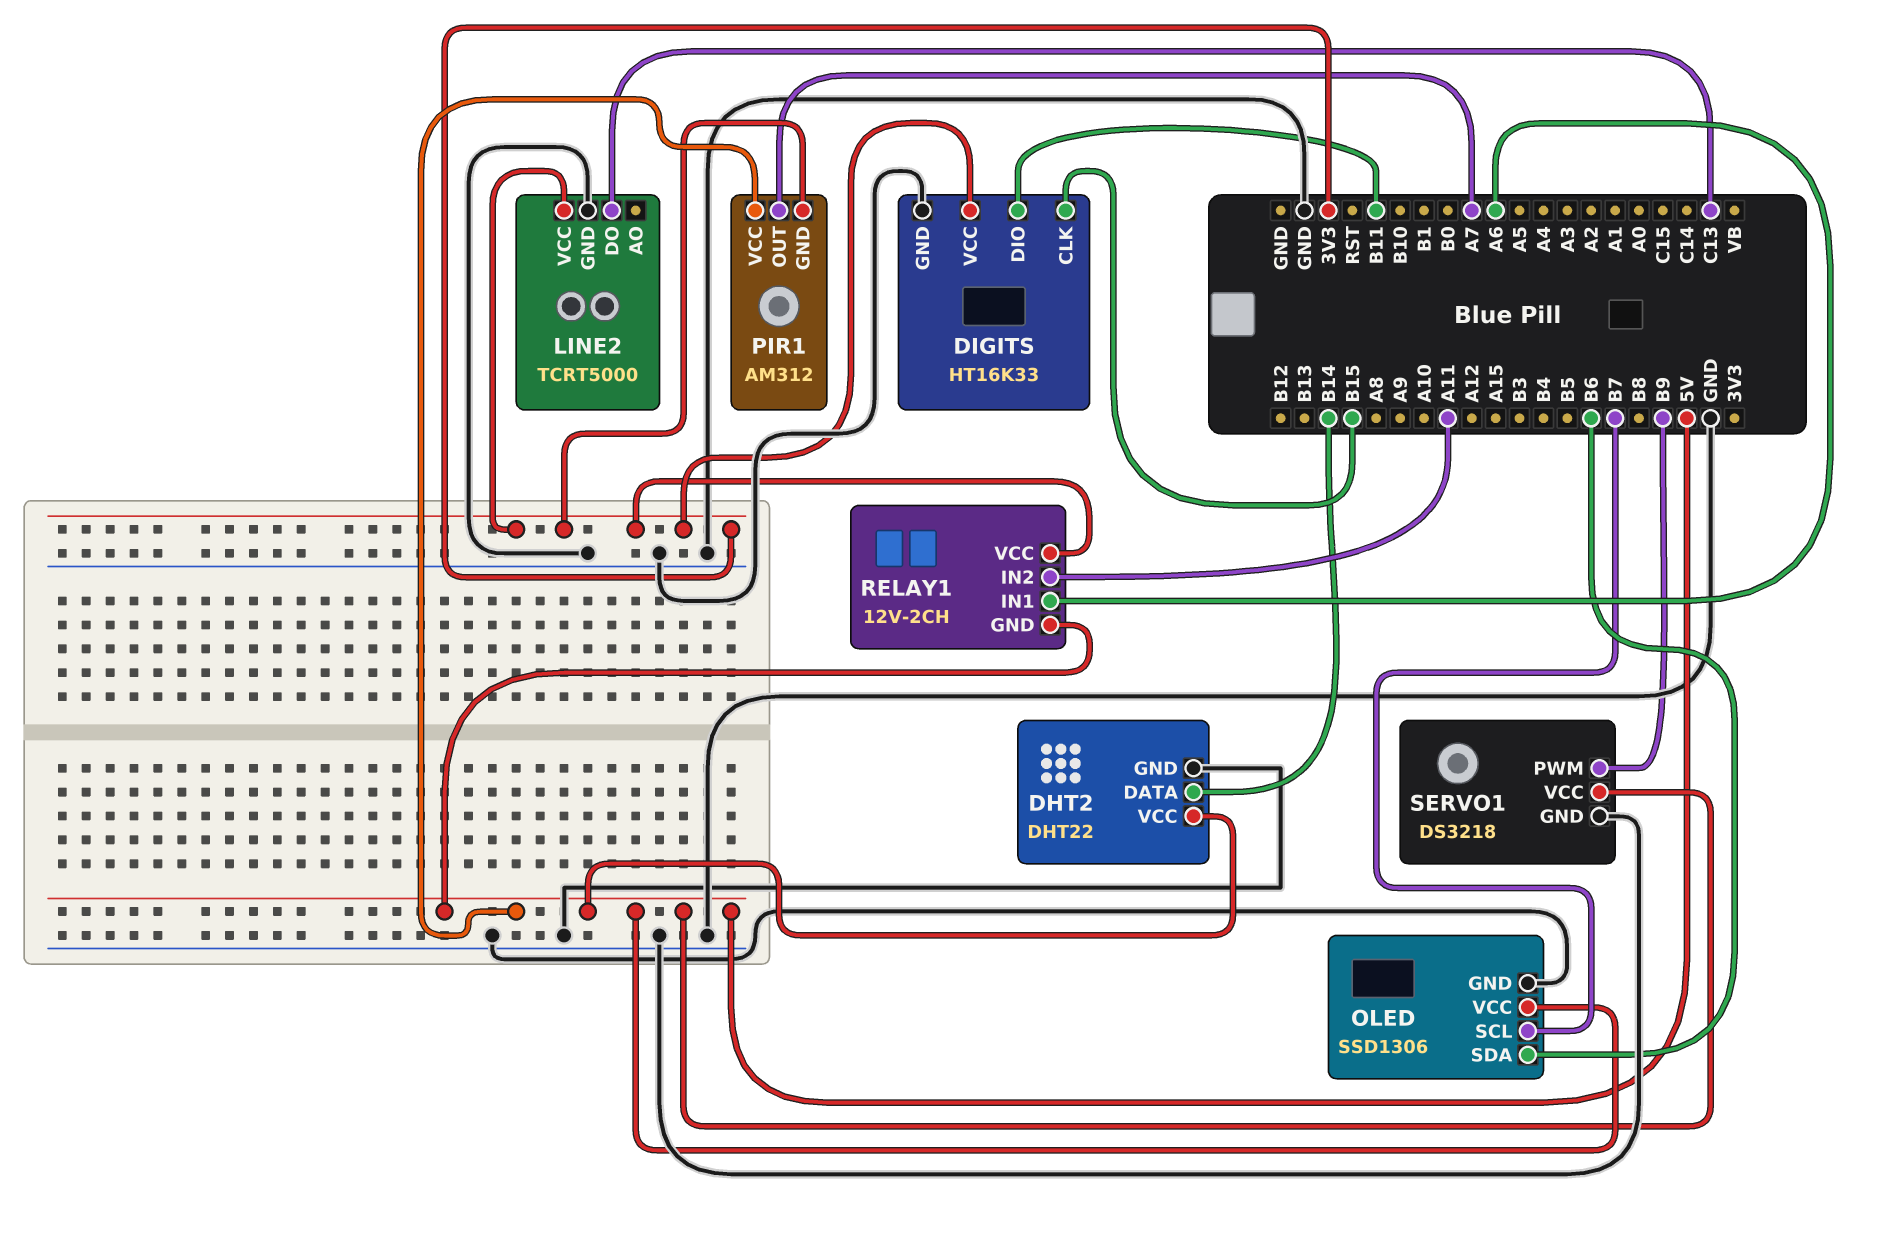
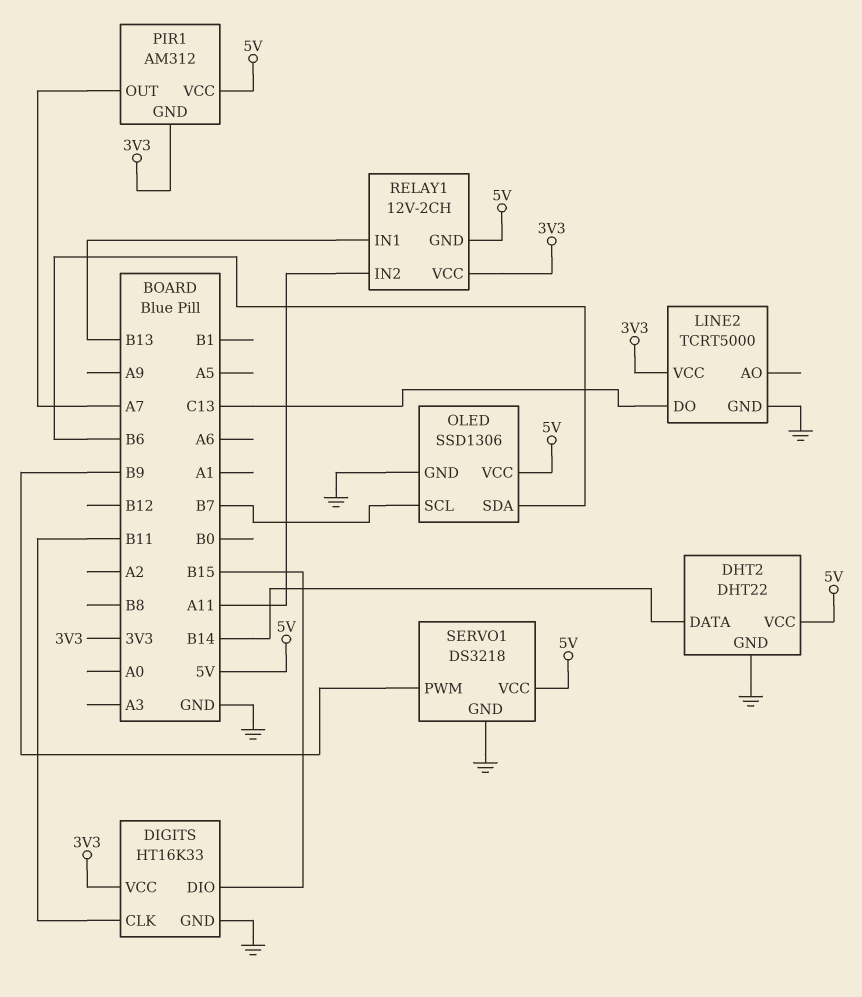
DIGITS pin CLK: B15 -> B11
DIGITS pin DIO: B11 -> B15
RELAY1 pin IN1: A6 -> B13

